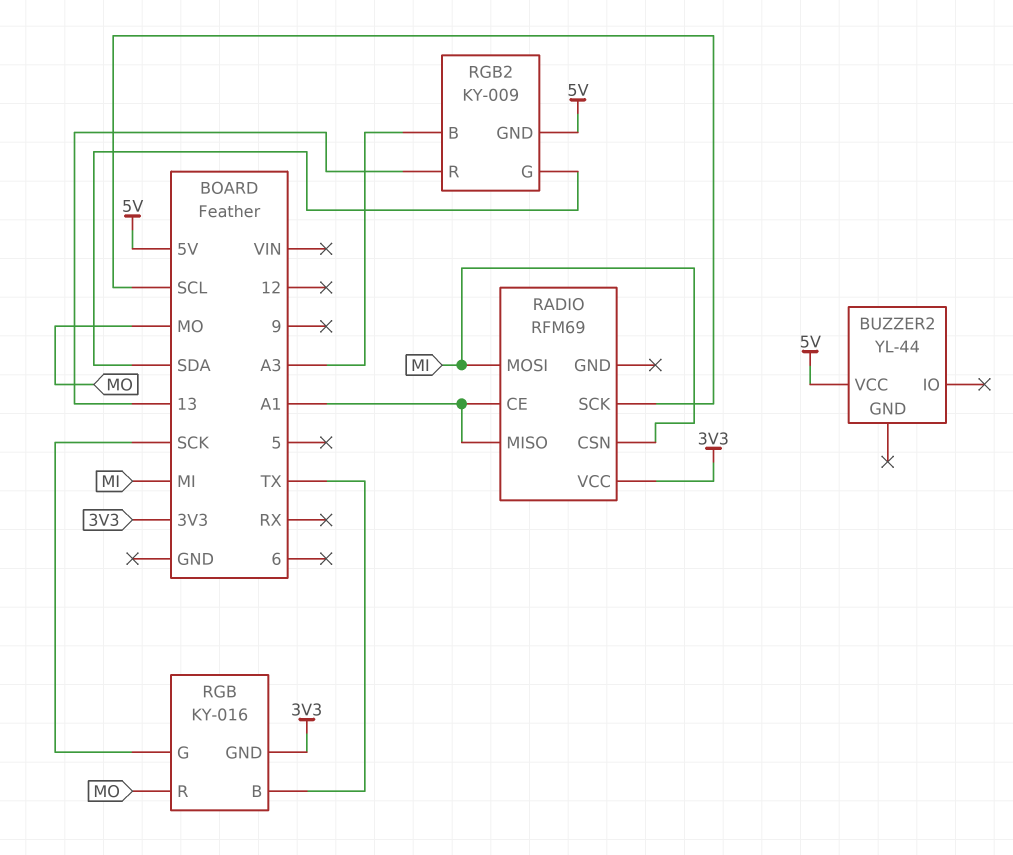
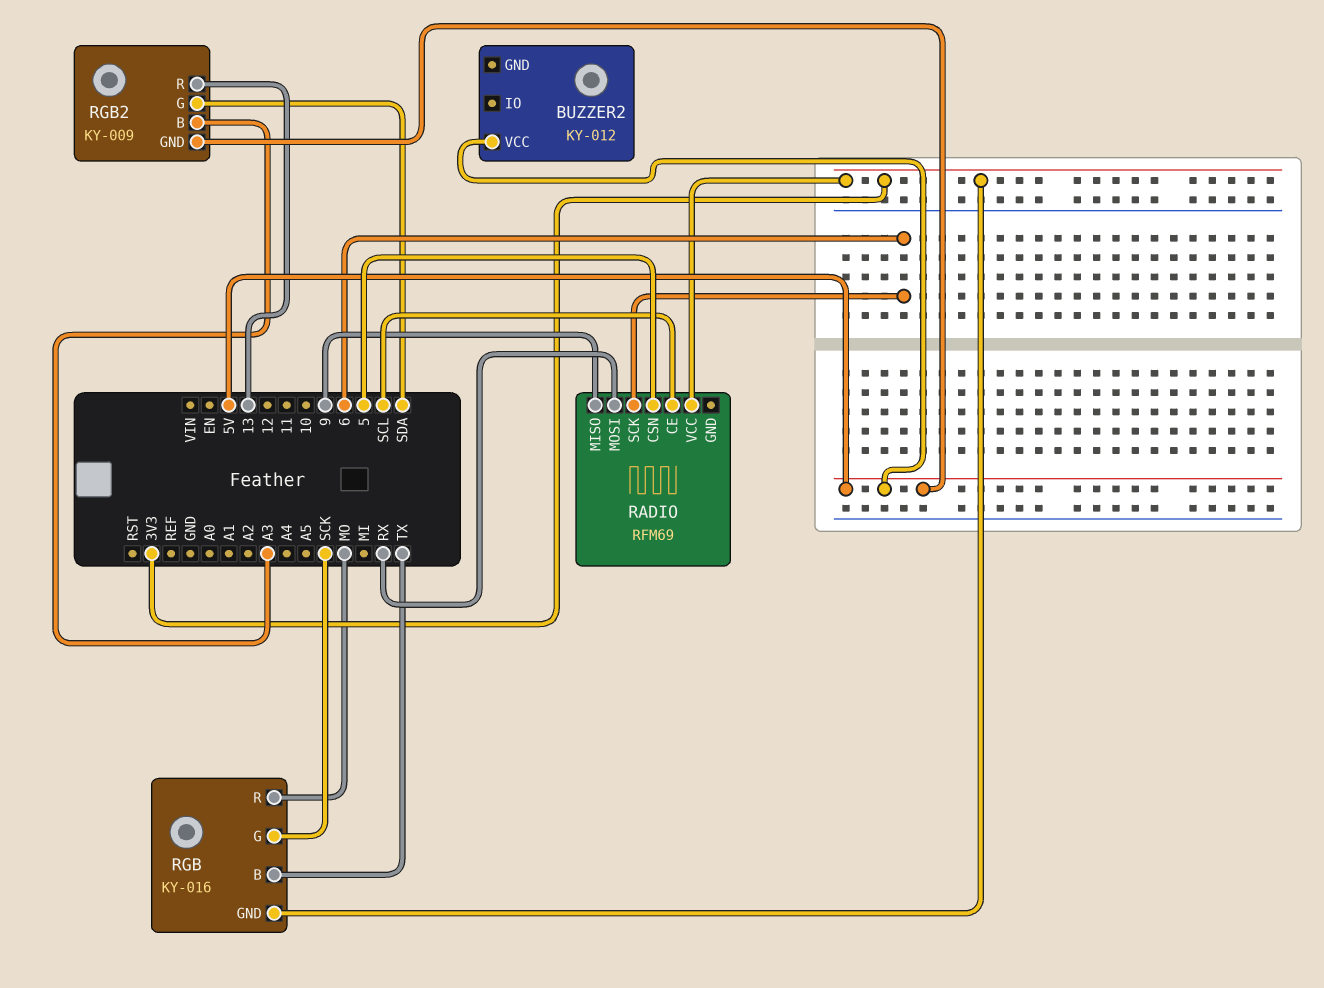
BUZZER2: YL-44 -> KY-012
RADIO pin CE: A1 -> SCL
RADIO pin CSN: MI -> 5
RADIO pin MISO: A1 -> 9
RADIO pin MOSI: MI -> RX
RADIO pin SCK: SCL -> 6

